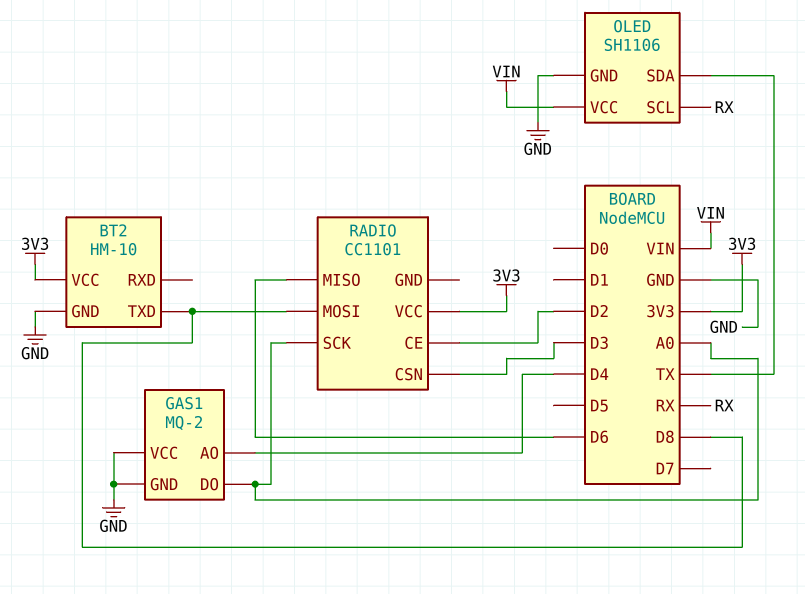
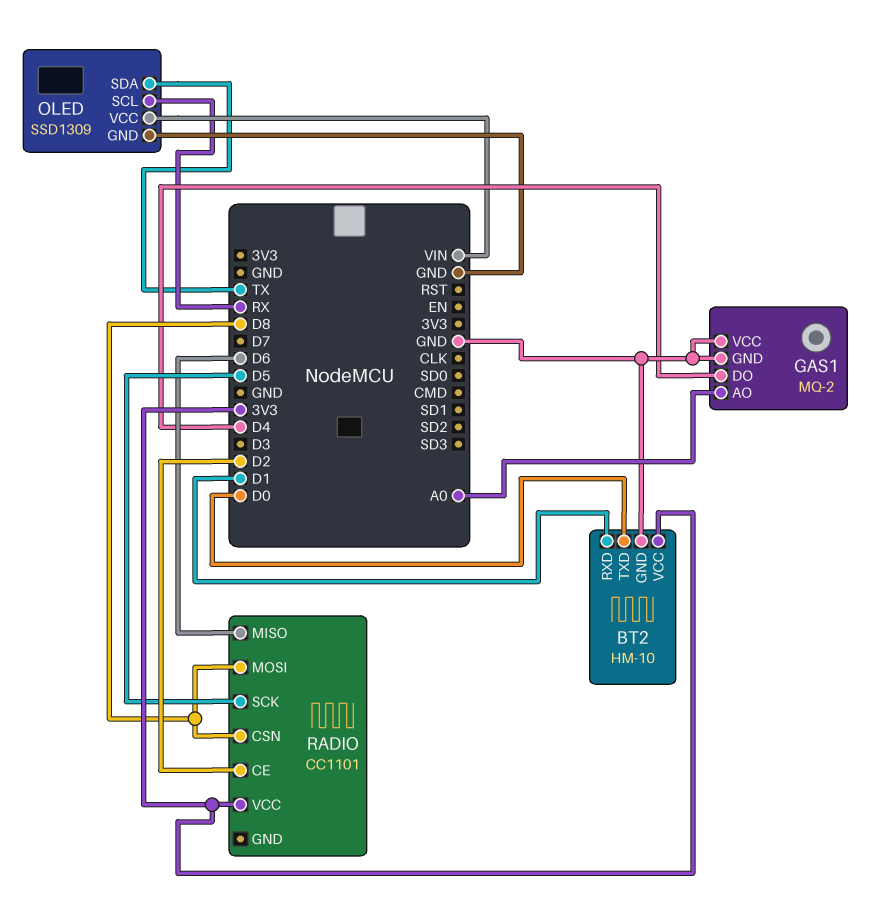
BT2 pin RXD: none -> D1
BT2 pin TXD: D8 -> D0
GAS1 pin AO: D4 -> A0
GAS1 pin DO: A0 -> D4
OLED: SH1106 -> SSD1309
RADIO pin CSN: D3 -> D8
RADIO pin SCK: A0 -> D5

